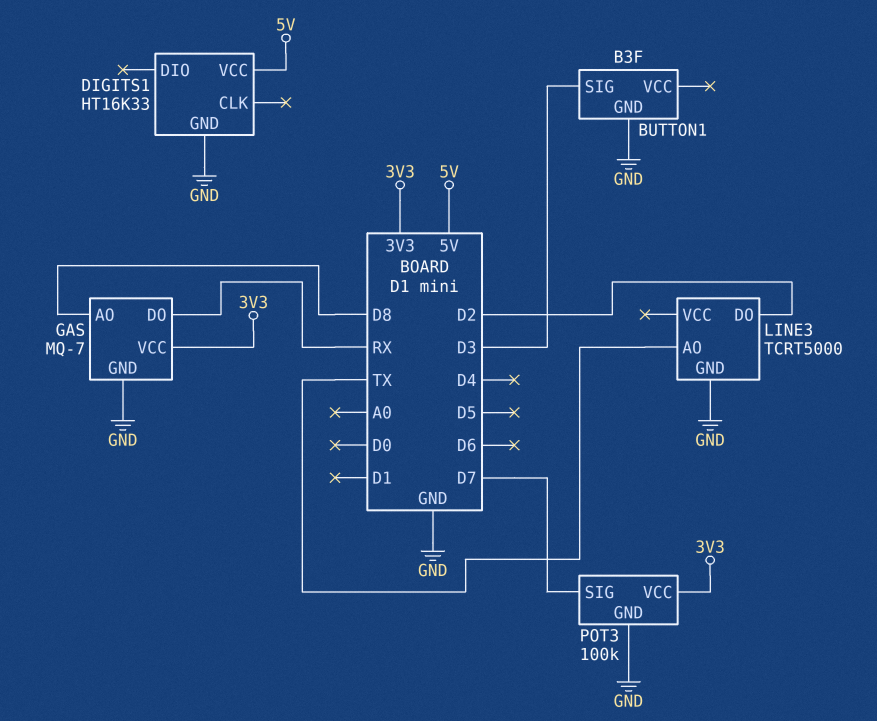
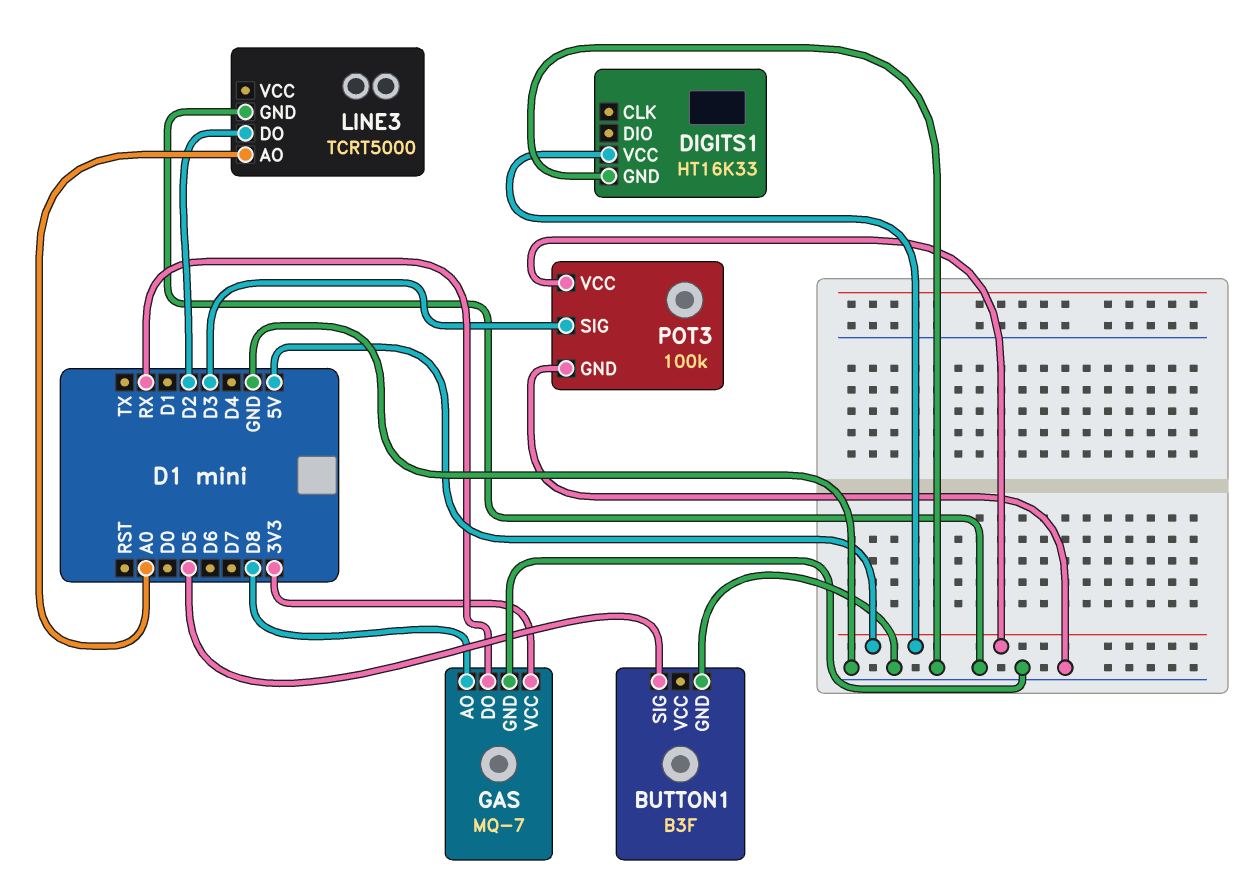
BUTTON1 pin SIG: D3 -> D5
LINE3 pin AO: TX -> A0
POT3 pin SIG: D7 -> D3
POT3 pin VCC: 3V3 -> 5V

